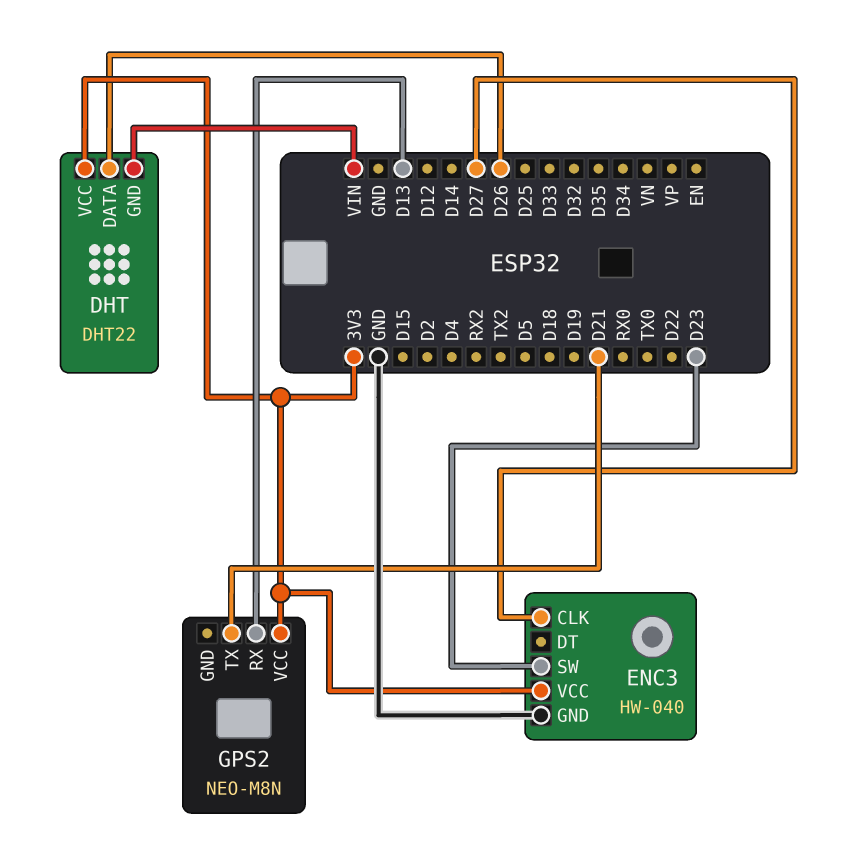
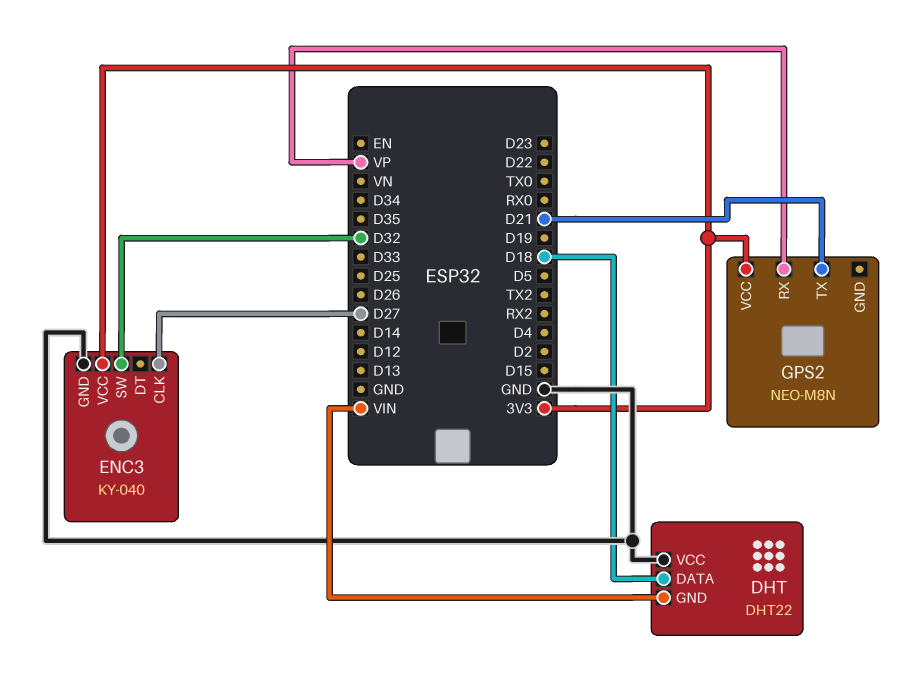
DHT pin DATA: D26 -> D18
DHT pin VCC: 3V3 -> GND
ENC3: HW-040 -> KY-040
ENC3 pin SW: D23 -> D32
GPS2 pin RX: D13 -> VP

